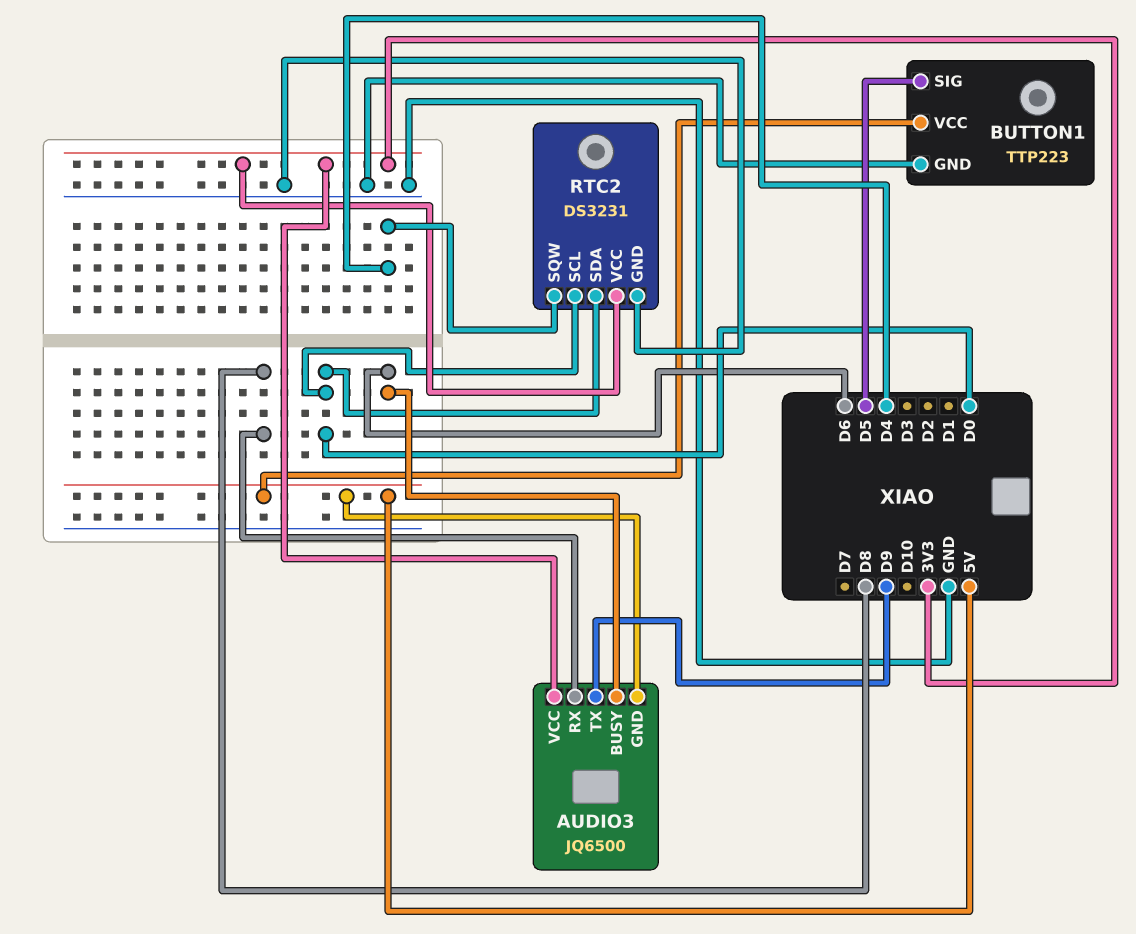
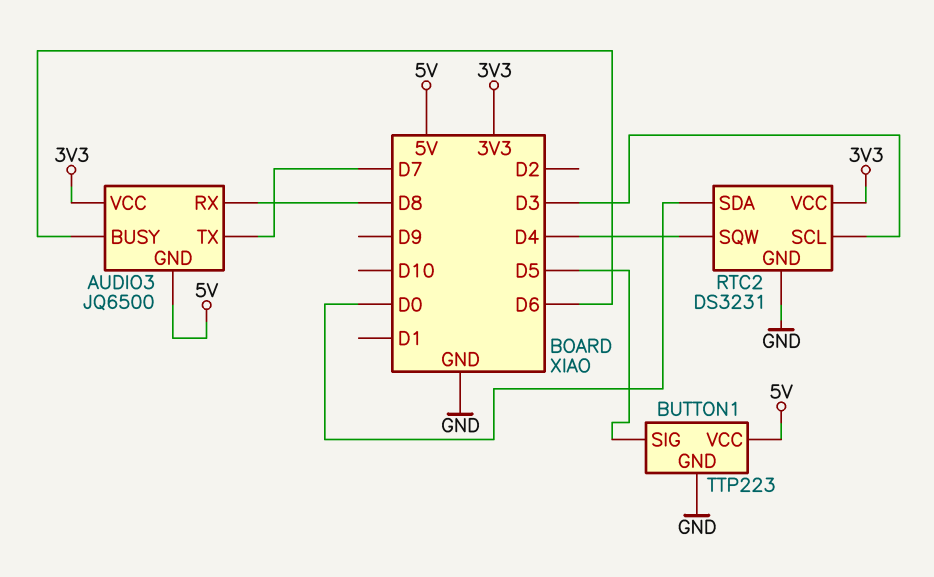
AUDIO3 pin TX: D9 -> D7
RTC2 pin SCL: D0 -> D3

